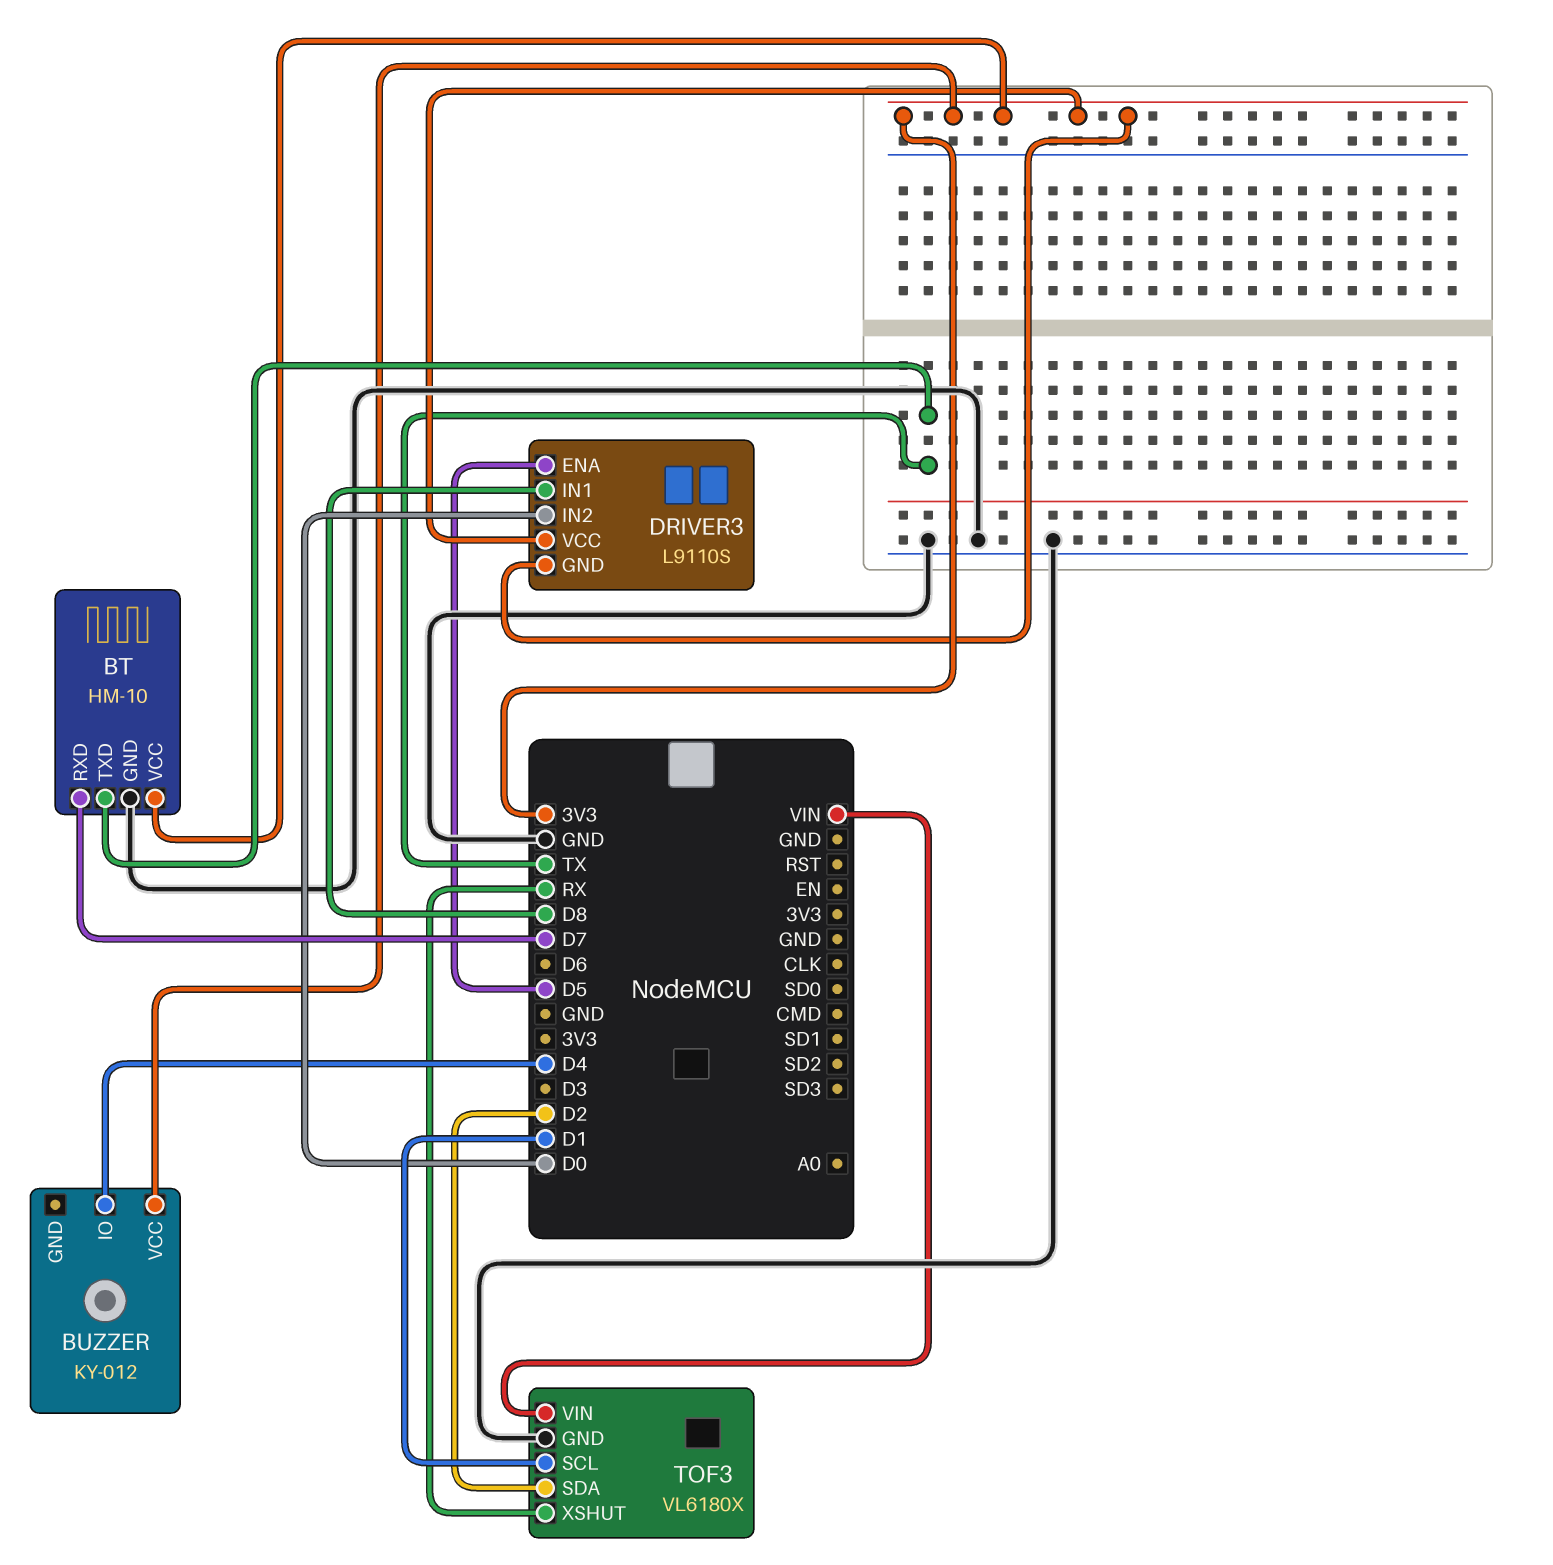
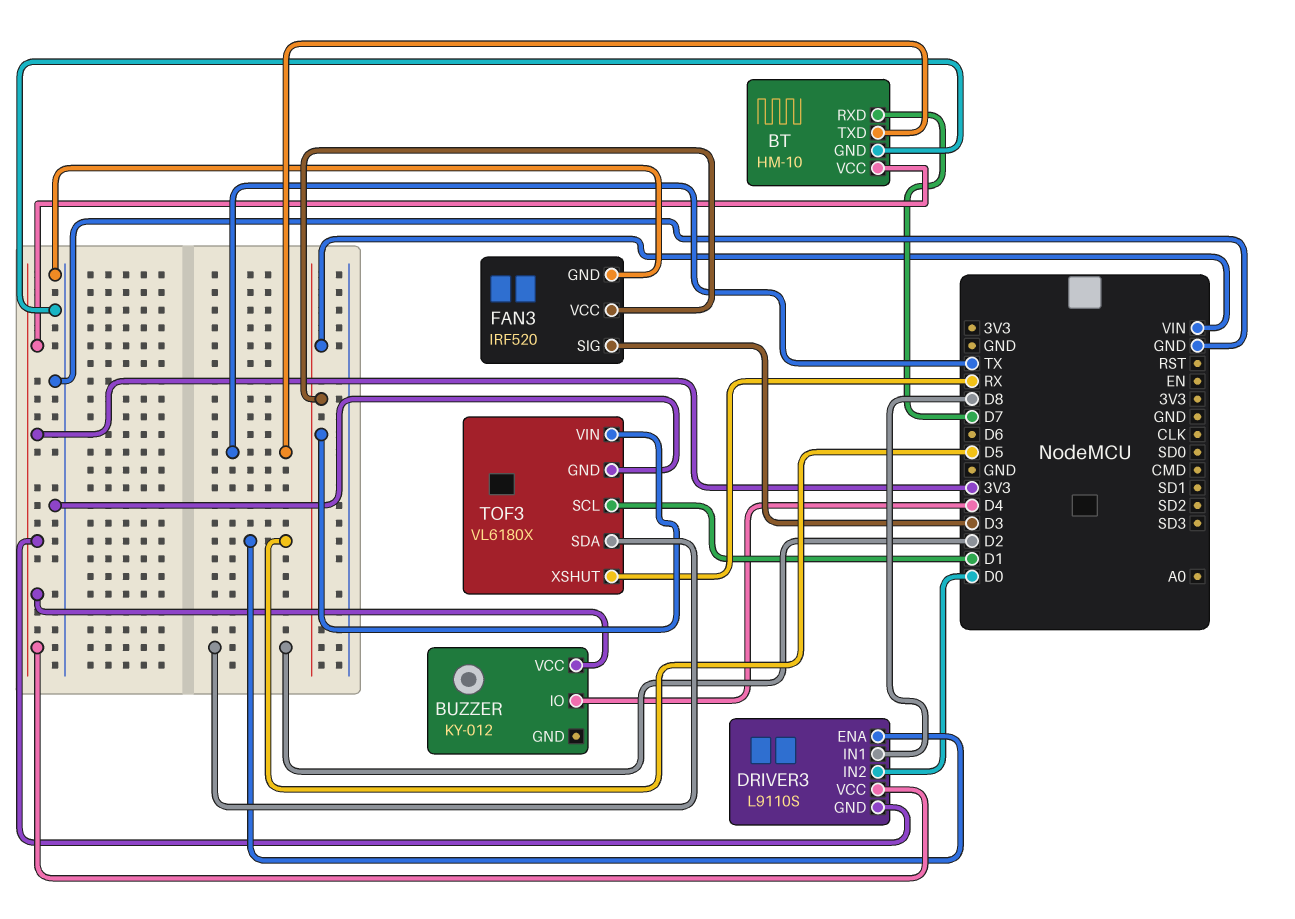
FAN3: none -> IRF520
FAN3 pin GND: none -> GND
FAN3 pin SIG: none -> D3
FAN3 pin VCC: none -> VIN

